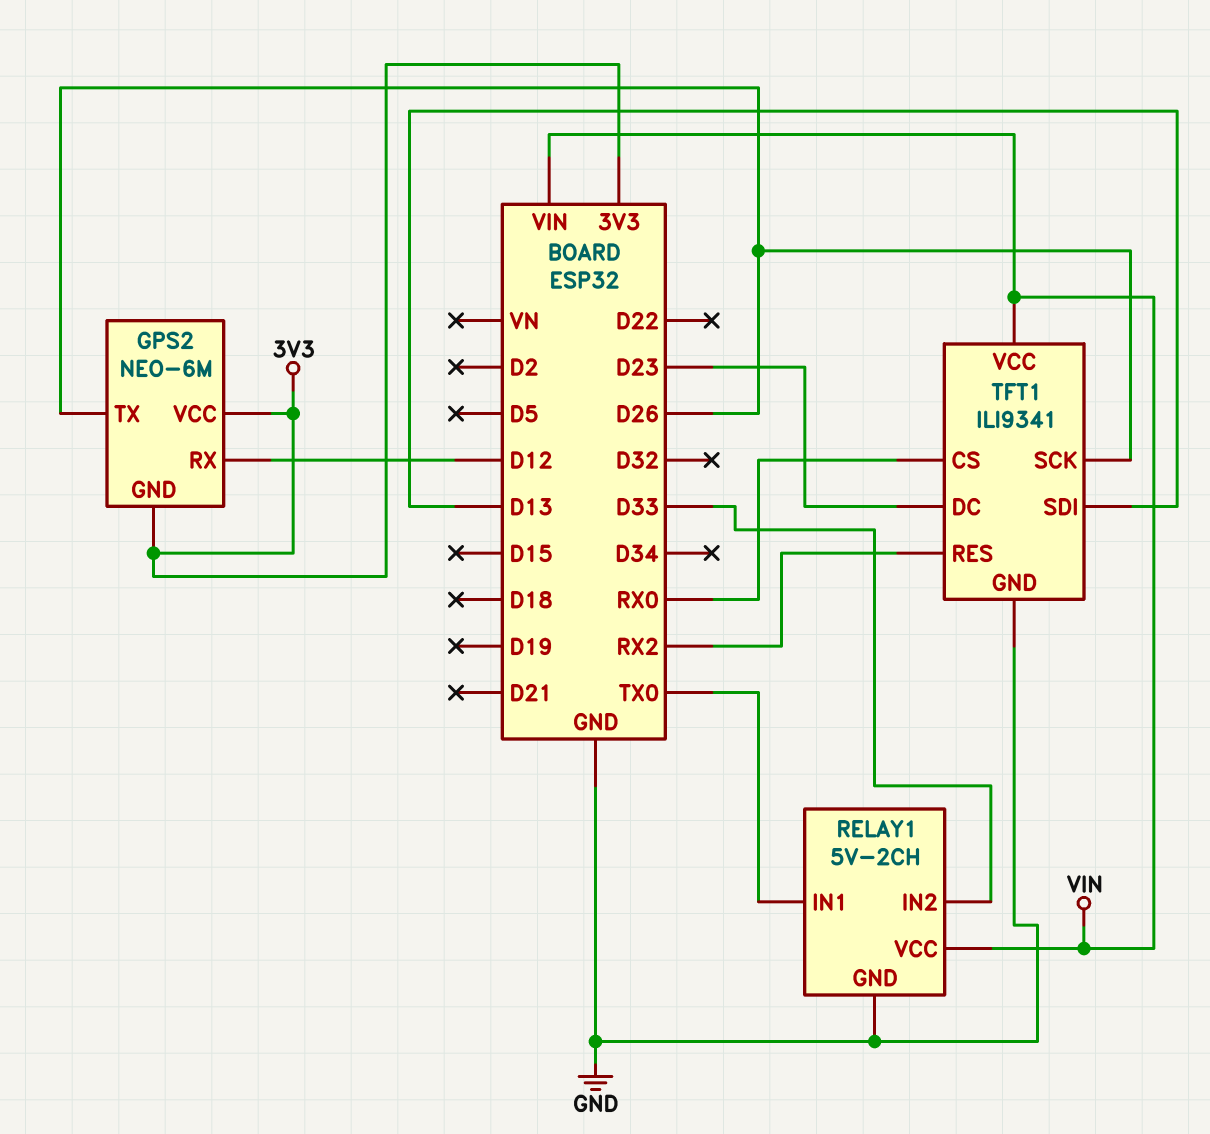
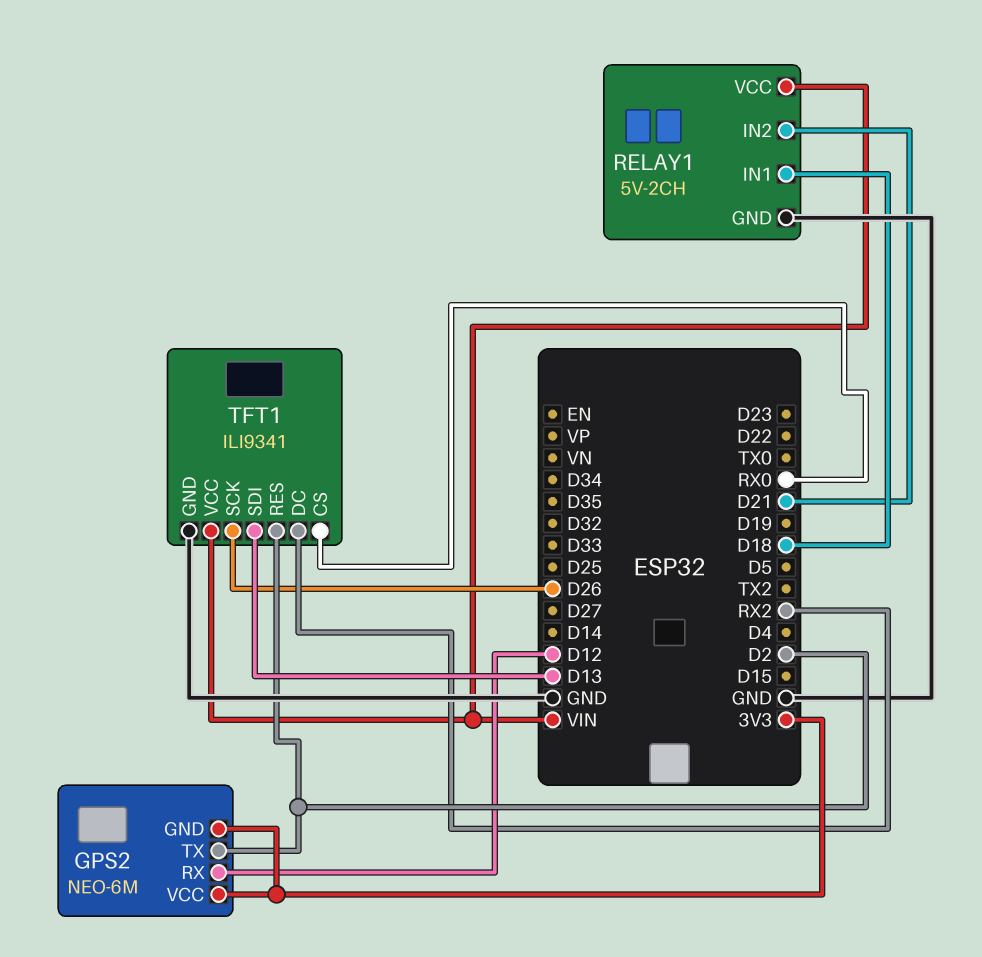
GPS2 pin TX: D26 -> D2
RELAY1 pin IN1: TX0 -> D18
RELAY1 pin IN2: D33 -> D21
TFT1 pin DC: D23 -> RX2
TFT1 pin RES: RX2 -> D2

